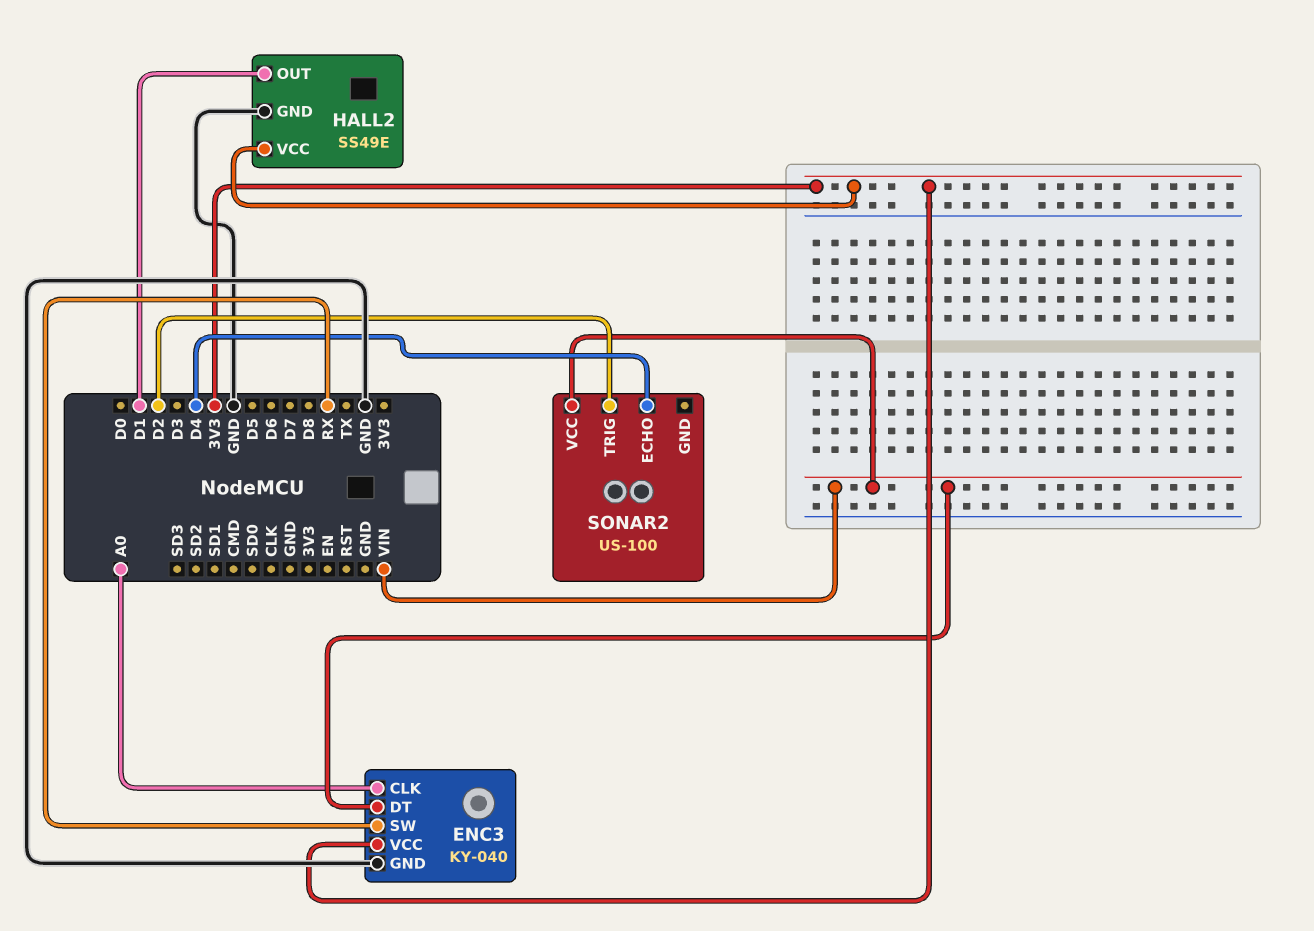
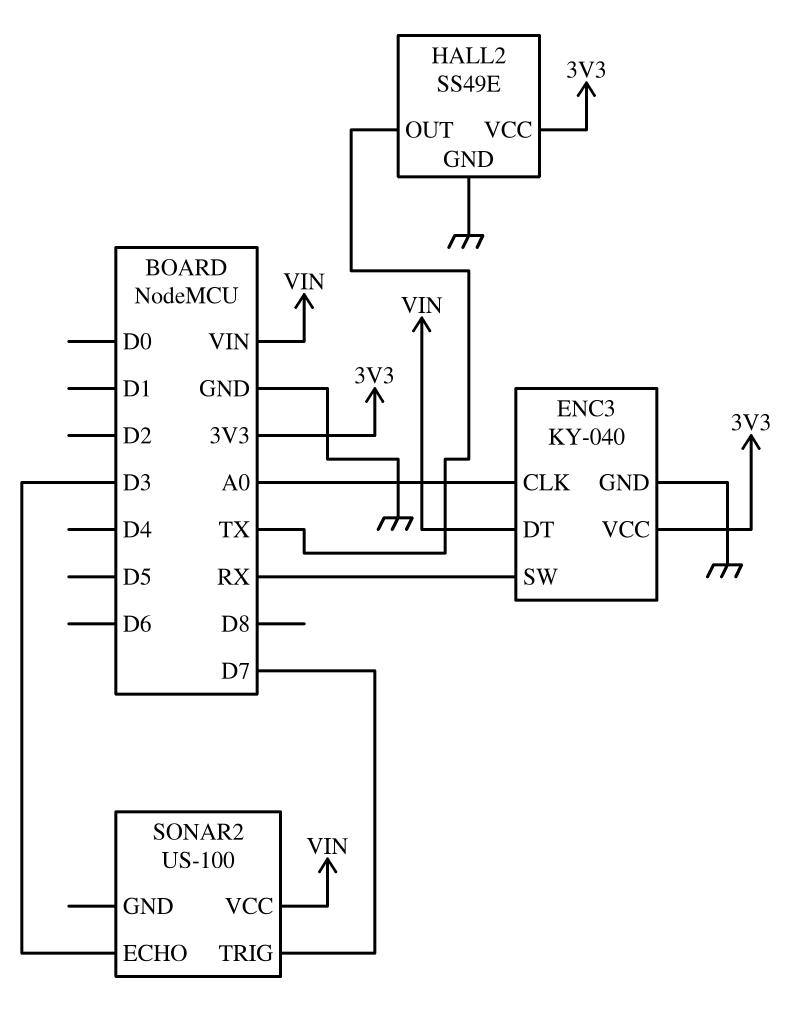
HALL2 pin OUT: D1 -> TX
SONAR2 pin ECHO: D4 -> D3
SONAR2 pin TRIG: D2 -> D7

